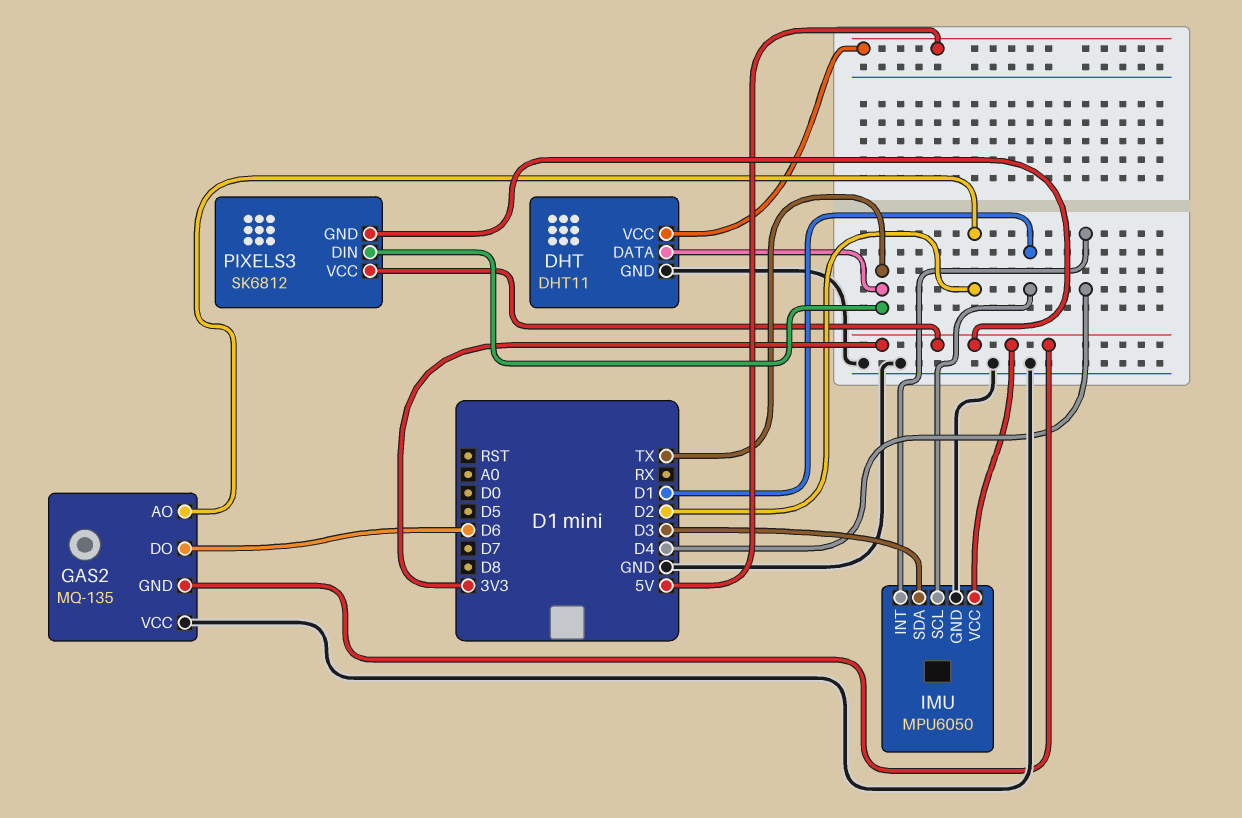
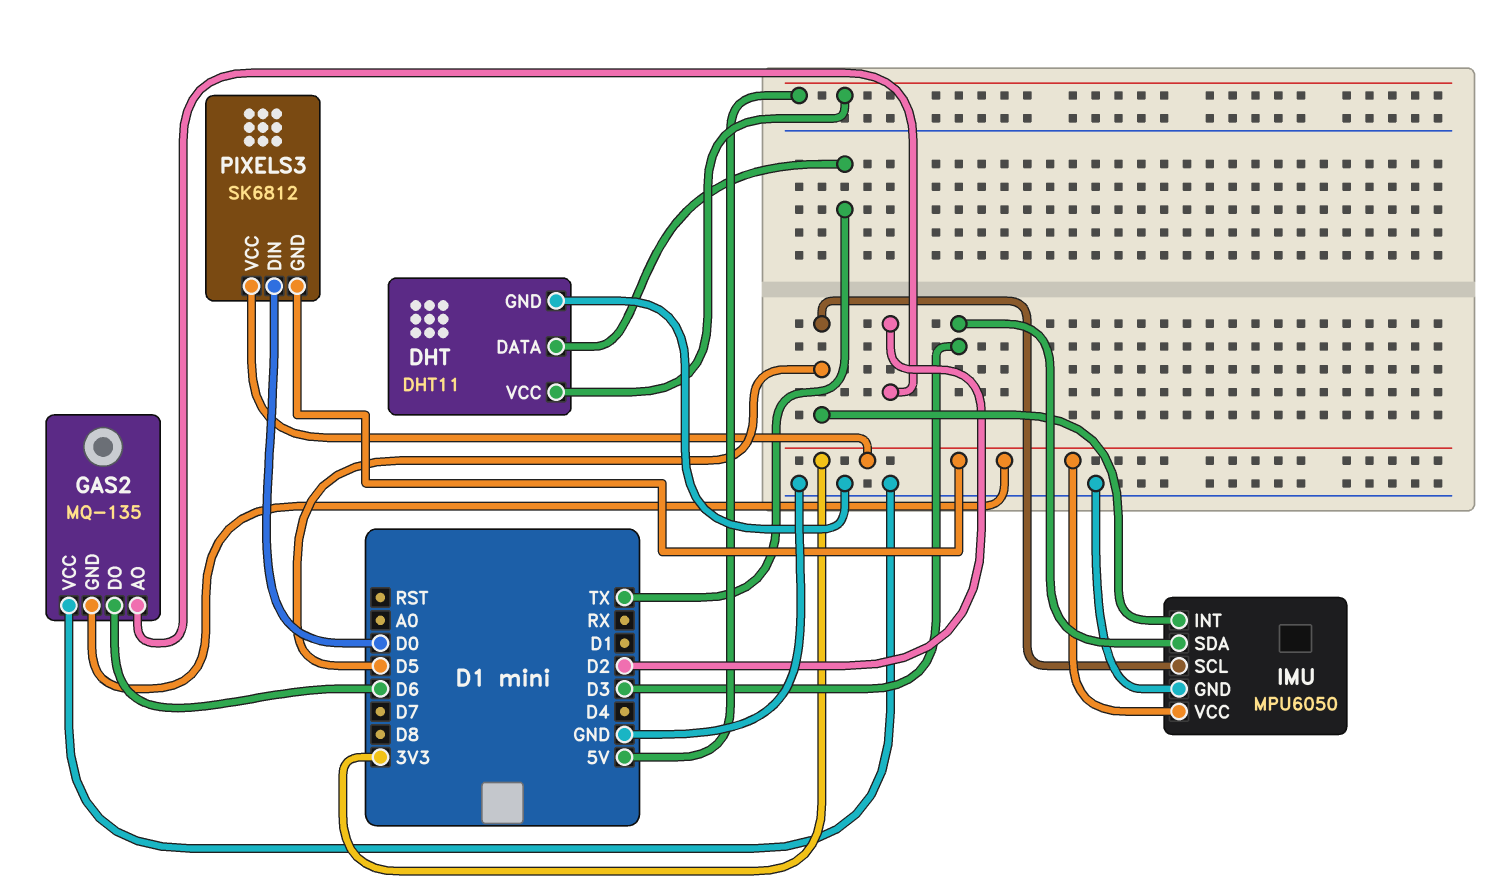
IMU pin INT: D4 -> D5
IMU pin SCL: D1 -> D5
PIXELS3 pin DIN: TX -> D0

